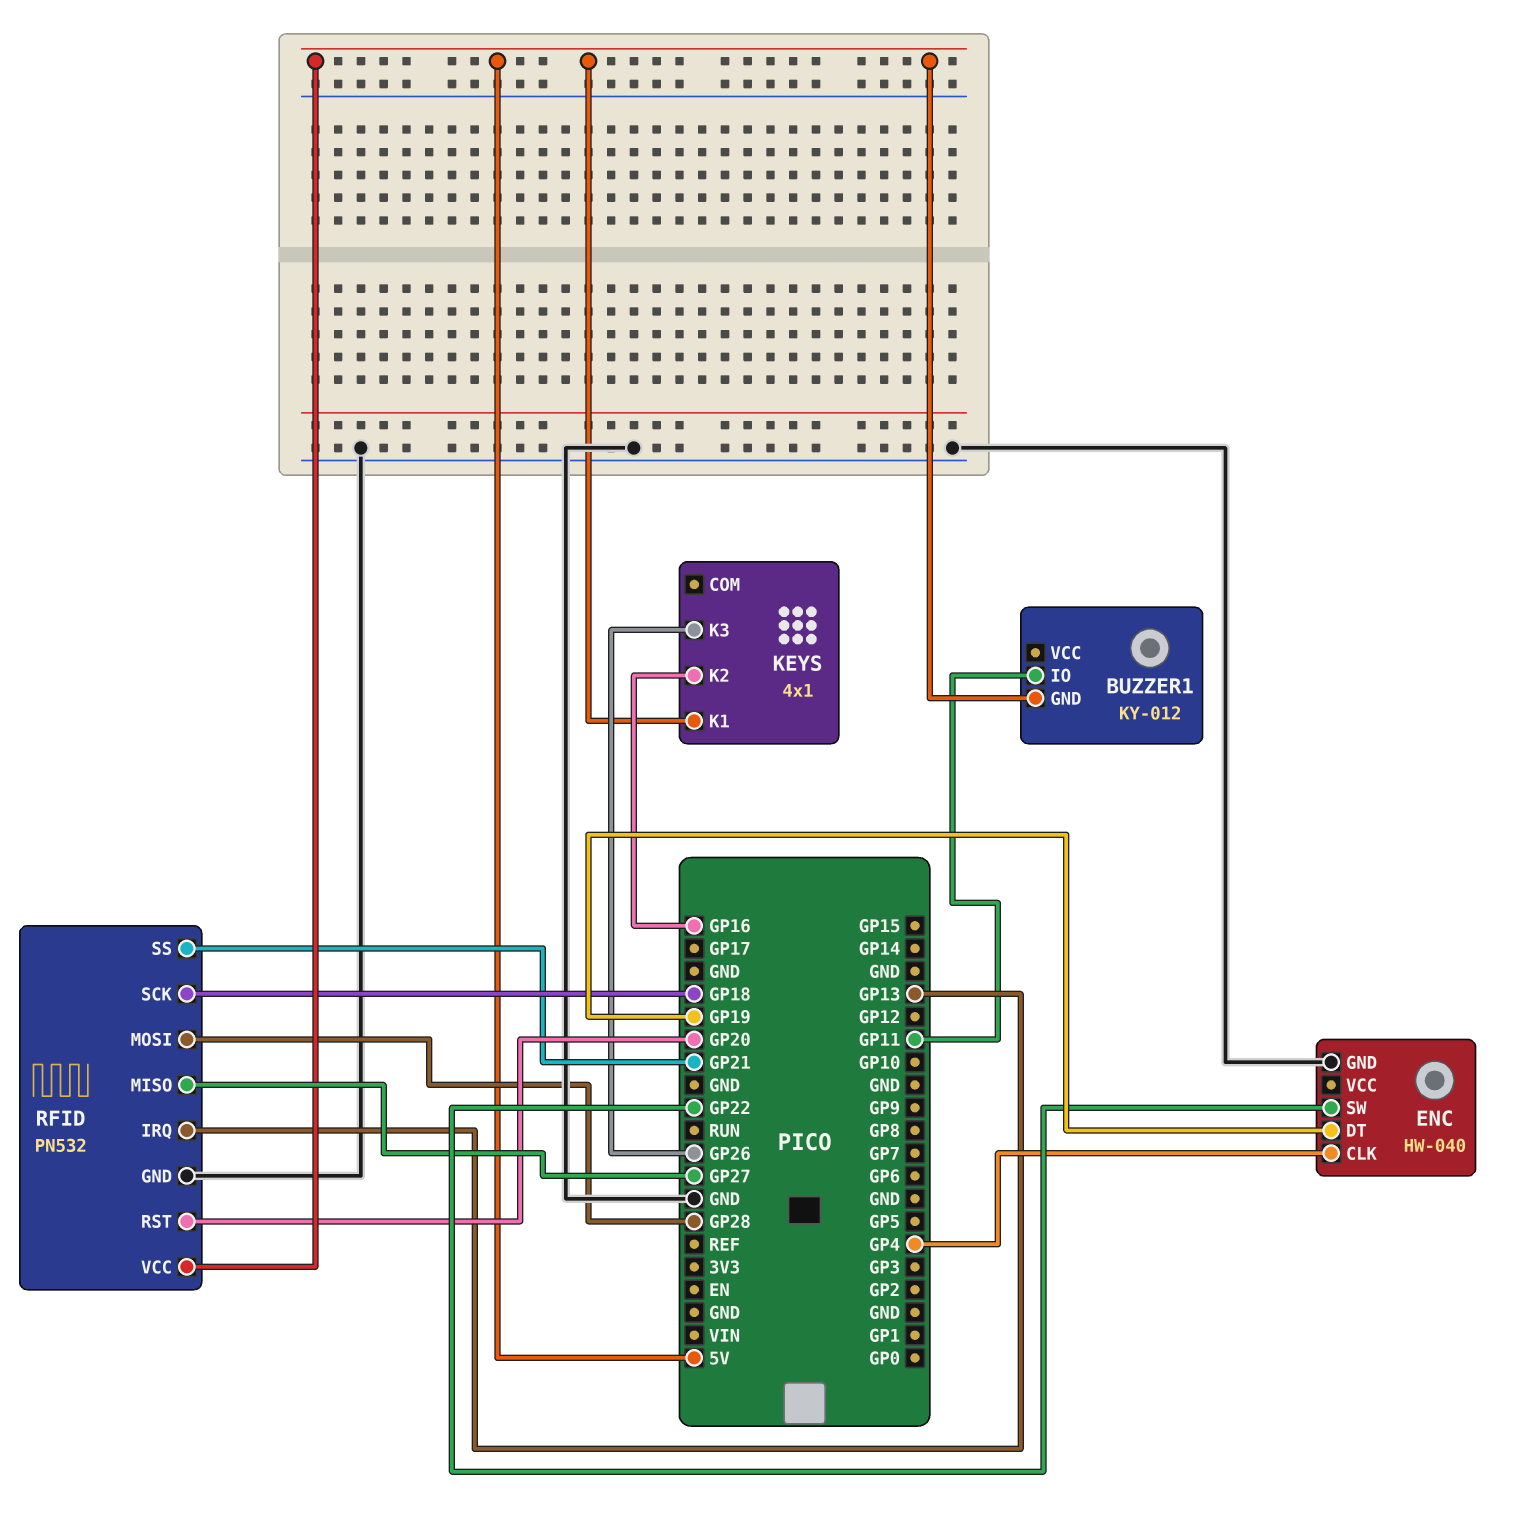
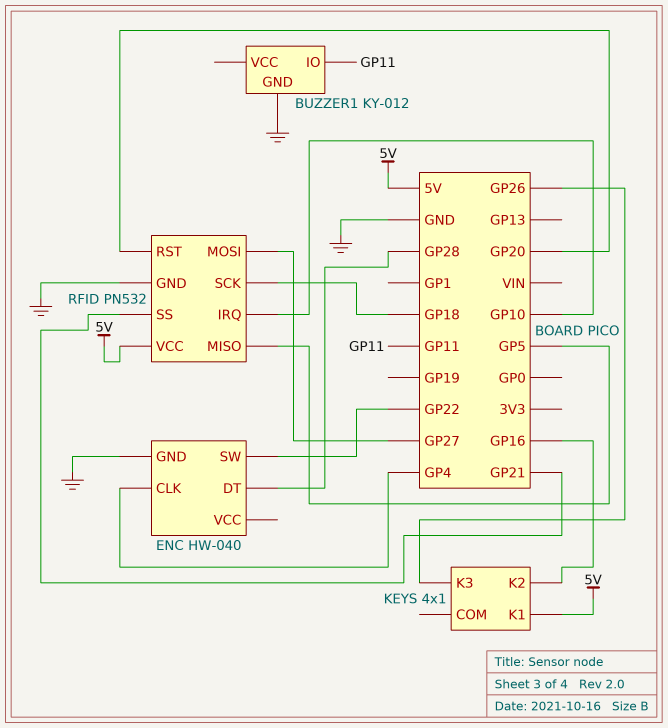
BUZZER1 pin GND: 5V -> GND
ENC pin DT: GP19 -> GP28
RFID pin IRQ: GP13 -> GP10
RFID pin MISO: GP27 -> GP5
RFID pin MOSI: GP28 -> GP27

